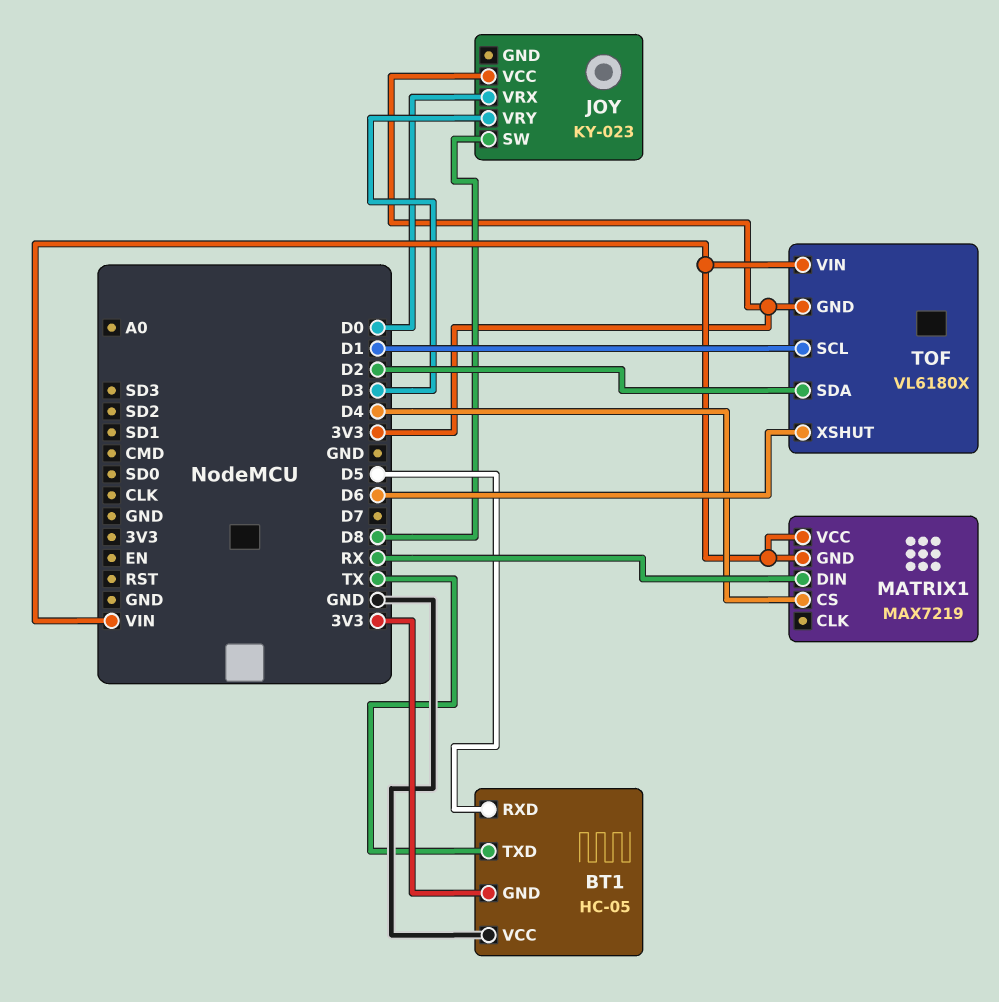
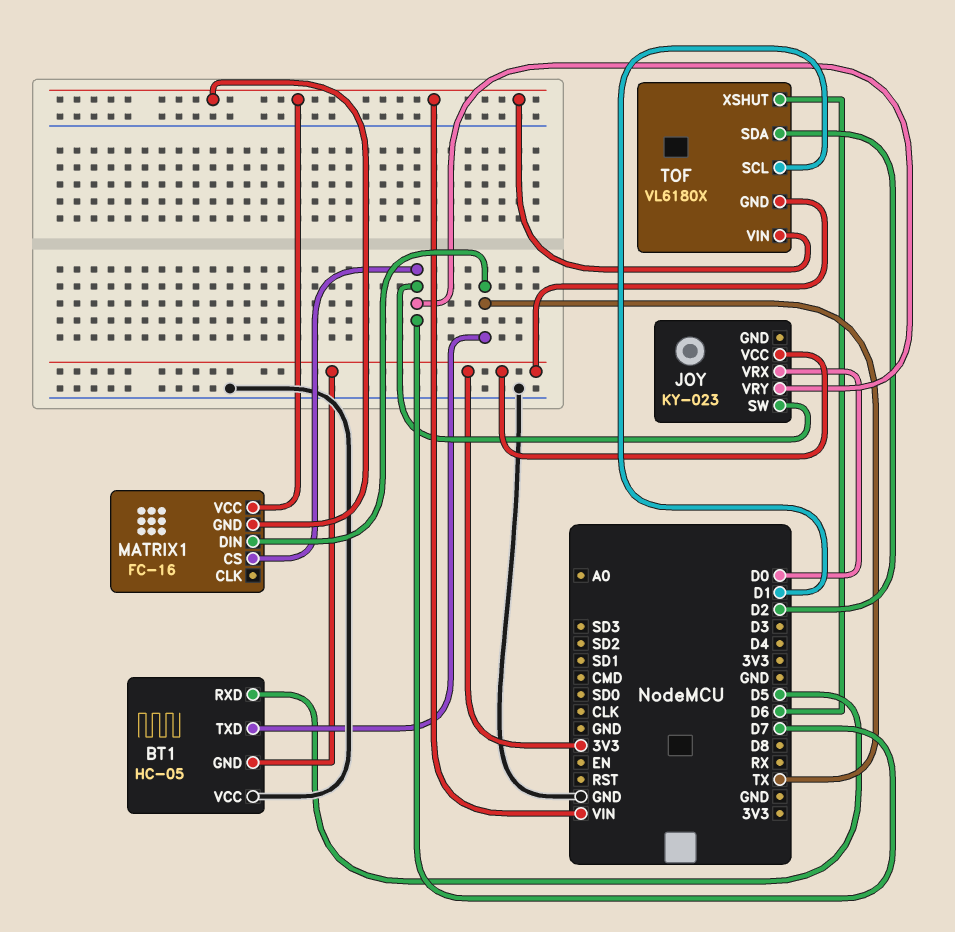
JOY pin SW: D8 -> D7
JOY pin VRY: D3 -> D7
MATRIX1: MAX7219 -> FC-16
MATRIX1 pin CS: D4 -> D7
MATRIX1 pin DIN: RX -> TX

